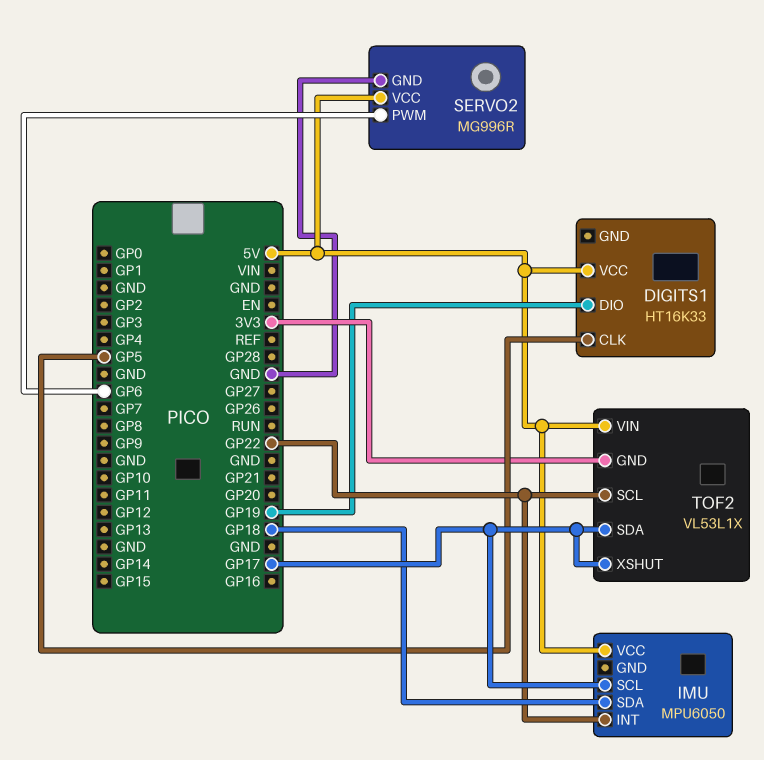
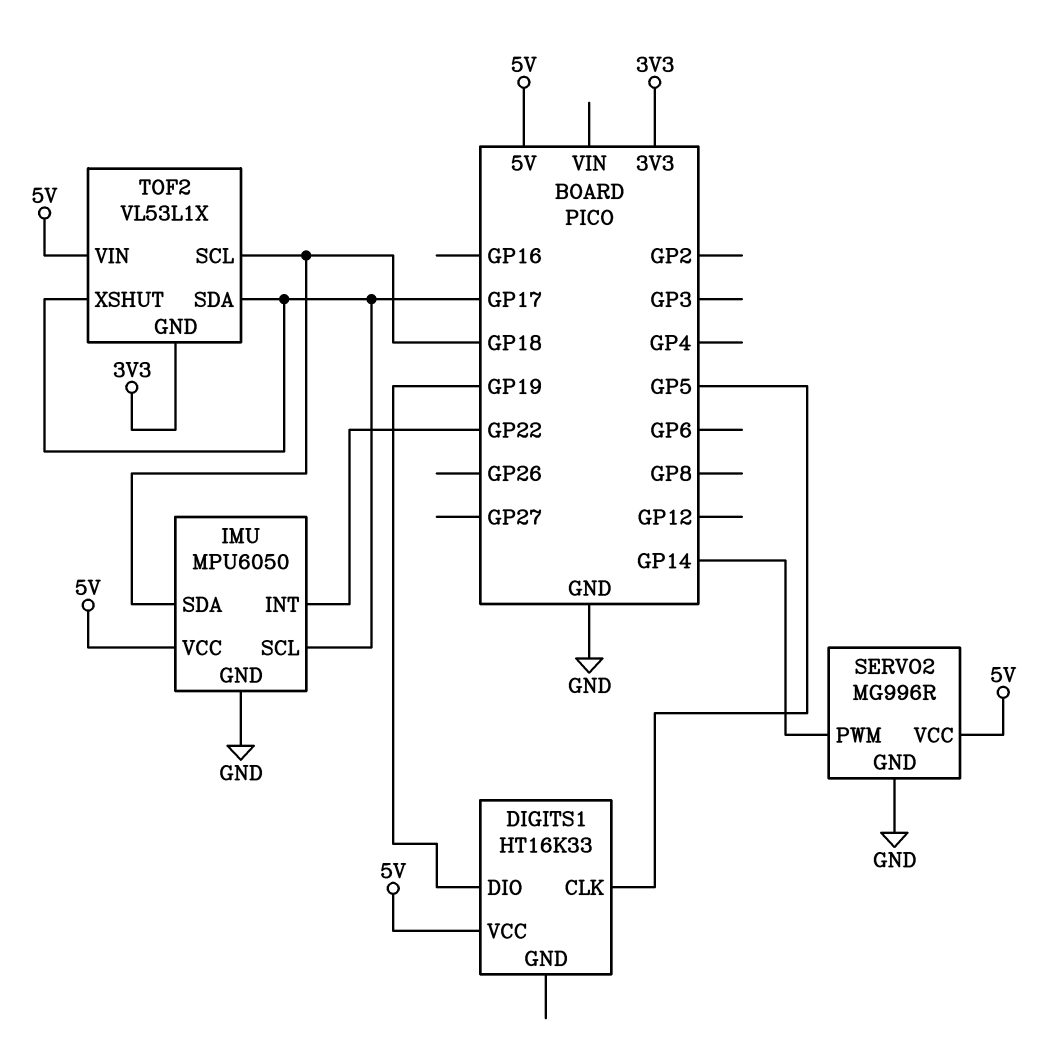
IMU pin GND: none -> GND
SERVO2 pin PWM: GP6 -> GP14
TOF2 pin SCL: GP22 -> GP18

